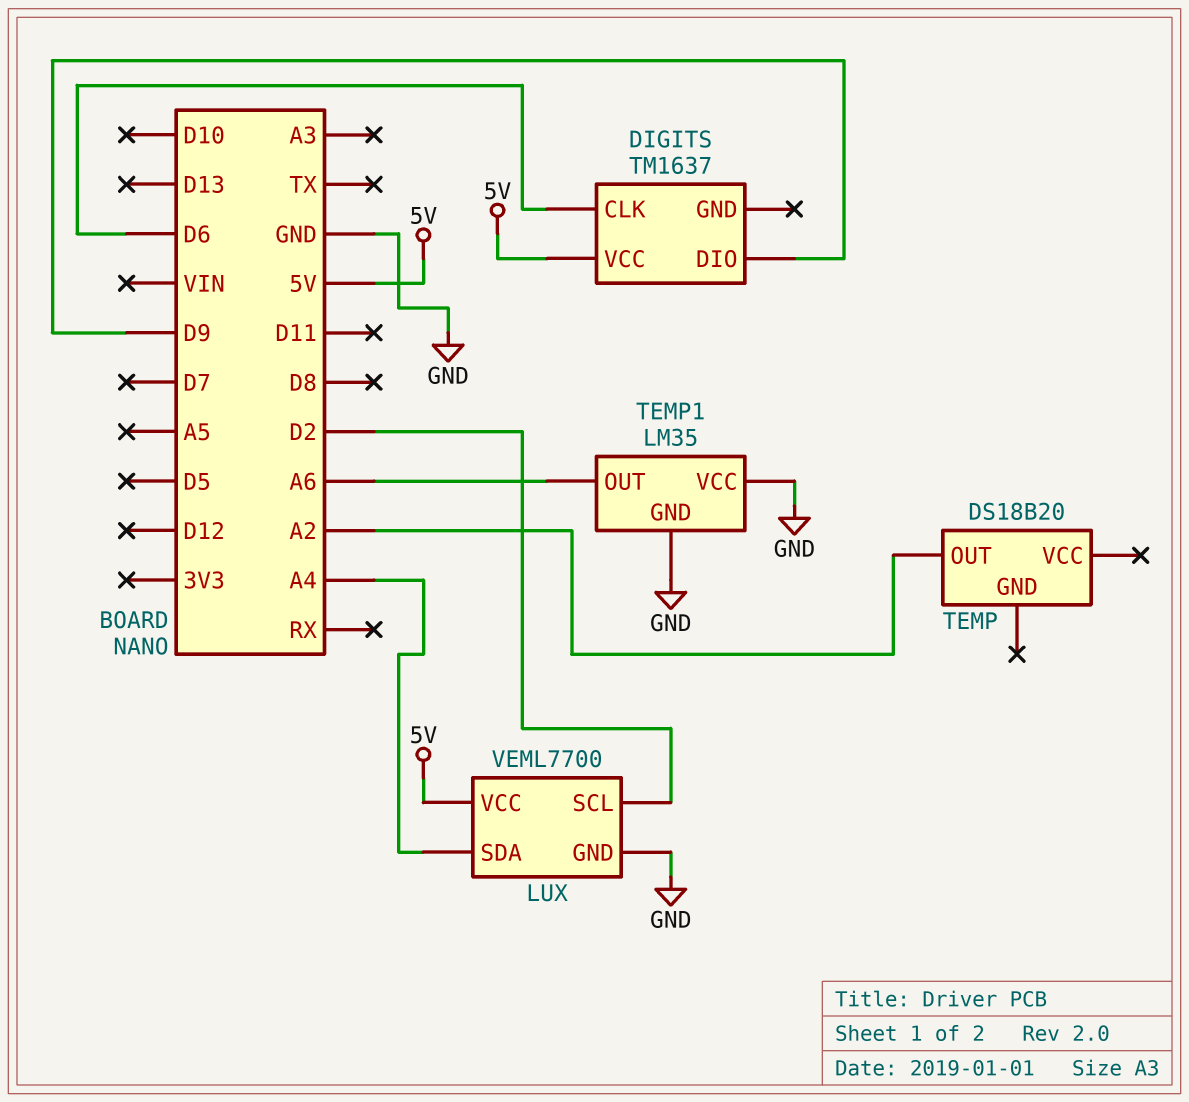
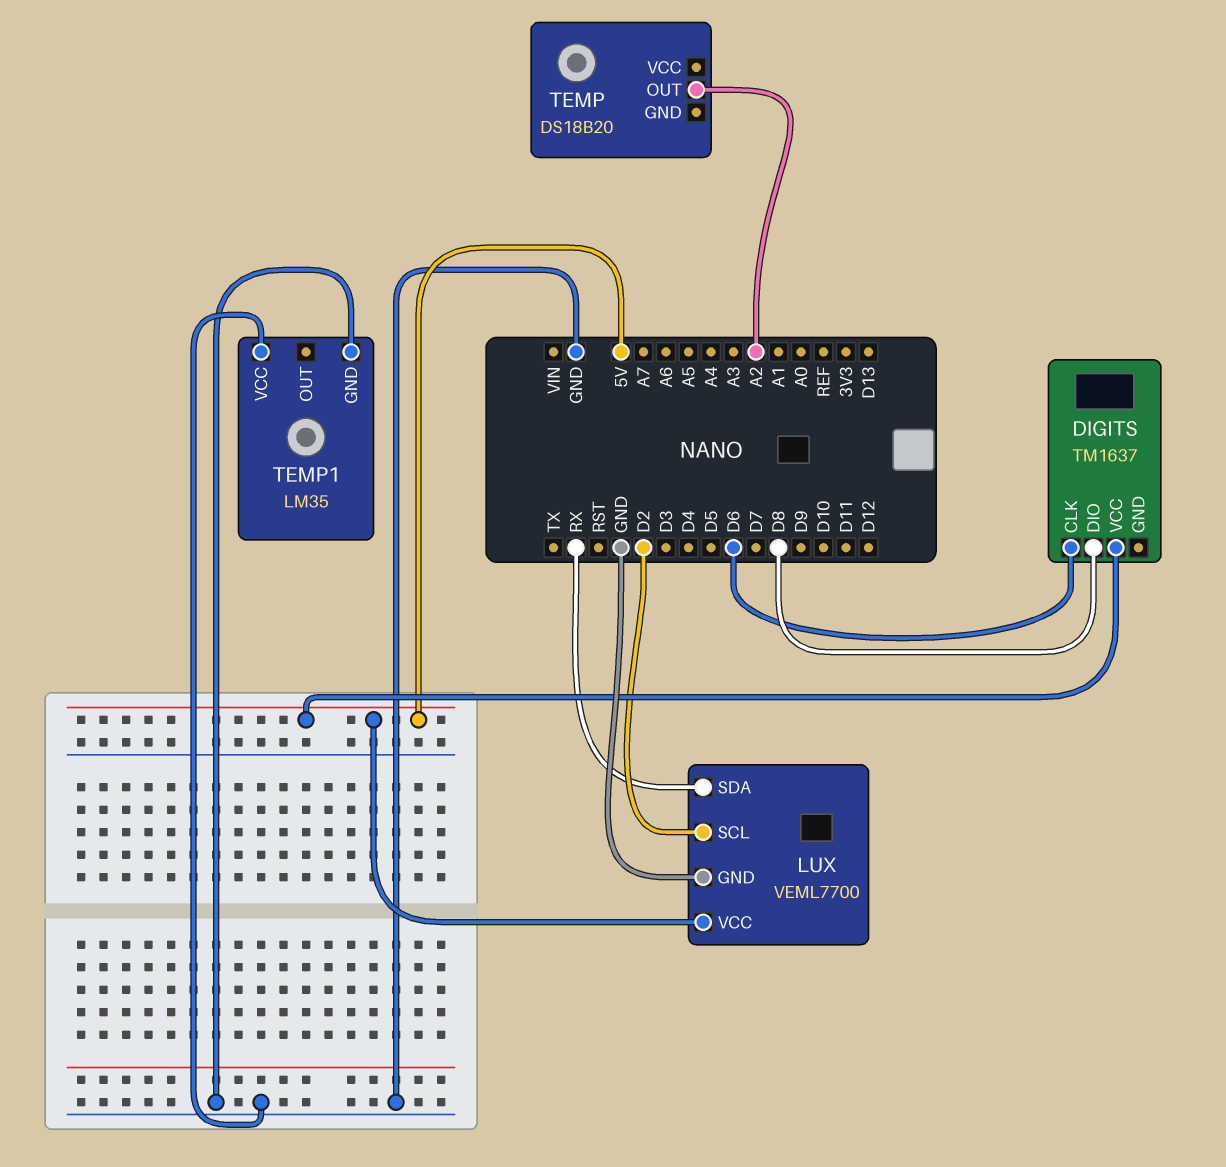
DIGITS pin DIO: D9 -> D8
LUX pin SDA: A4 -> RX
TEMP1 pin OUT: A6 -> none

